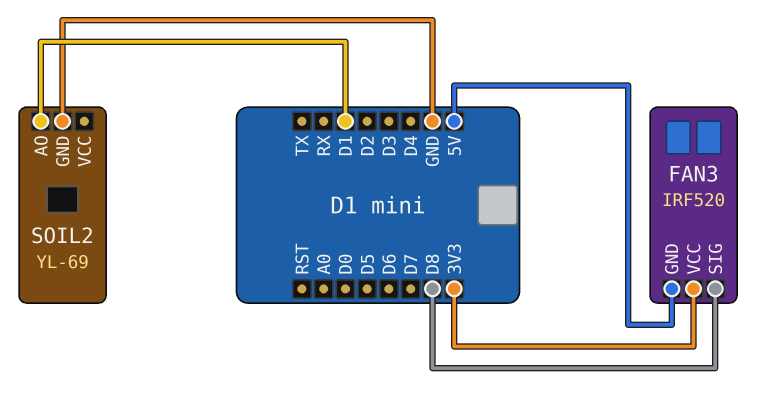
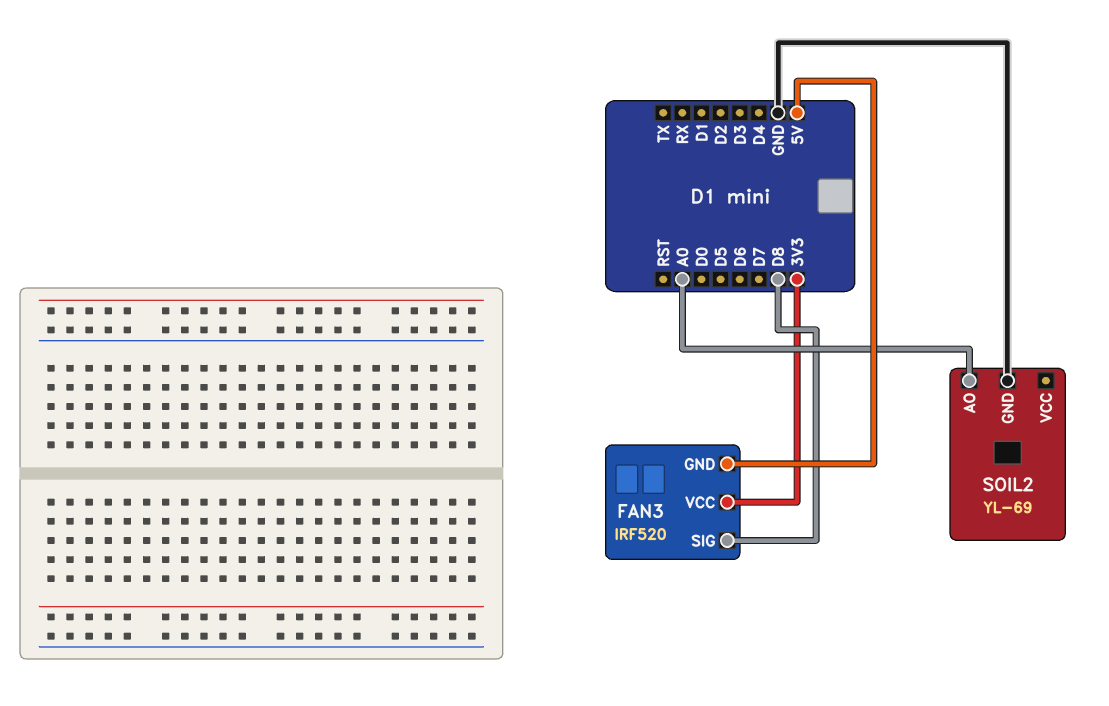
SOIL2 pin AO: D1 -> A0

